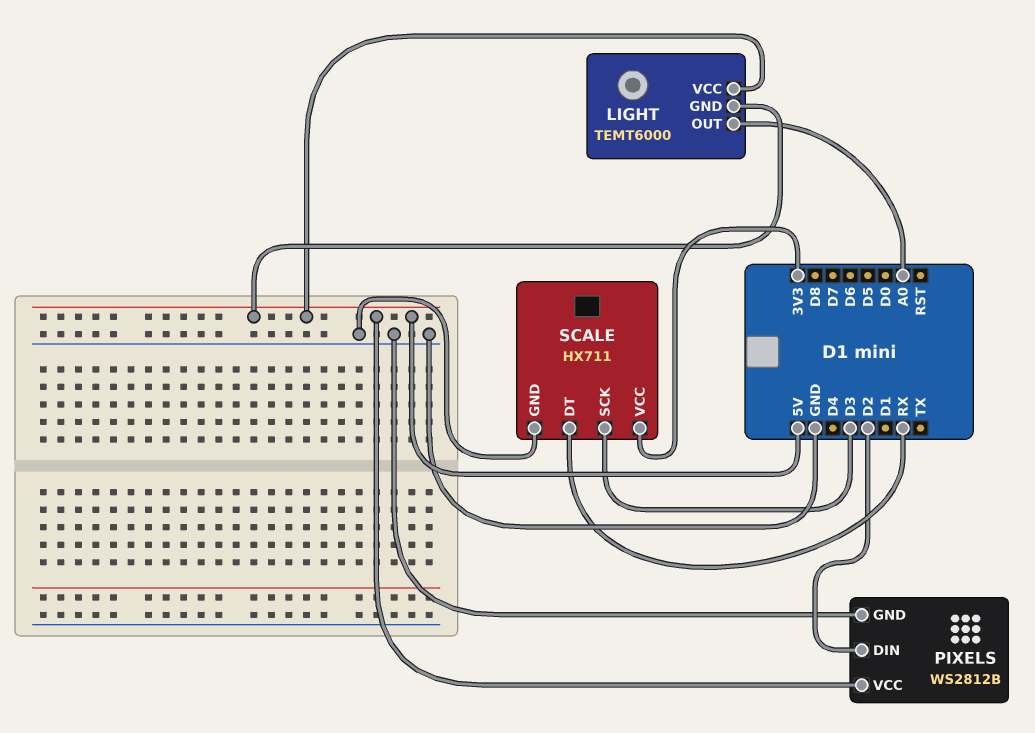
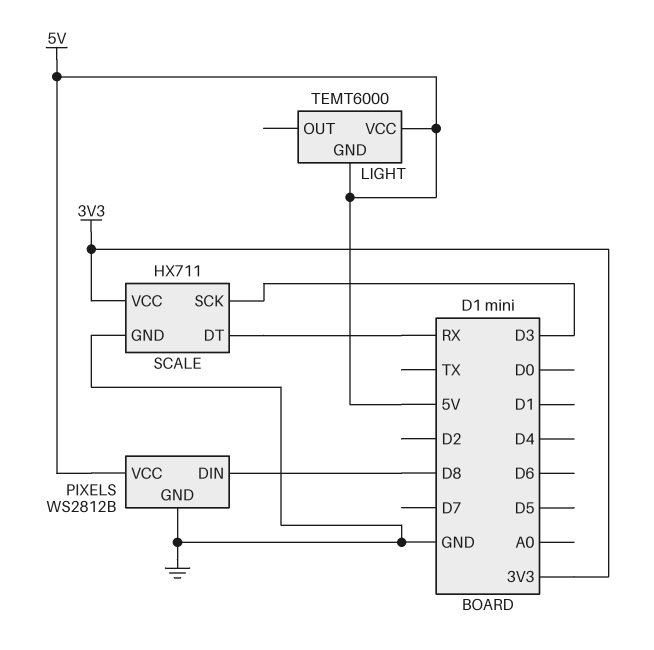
LIGHT pin OUT: A0 -> none
PIXELS pin DIN: D2 -> D8

